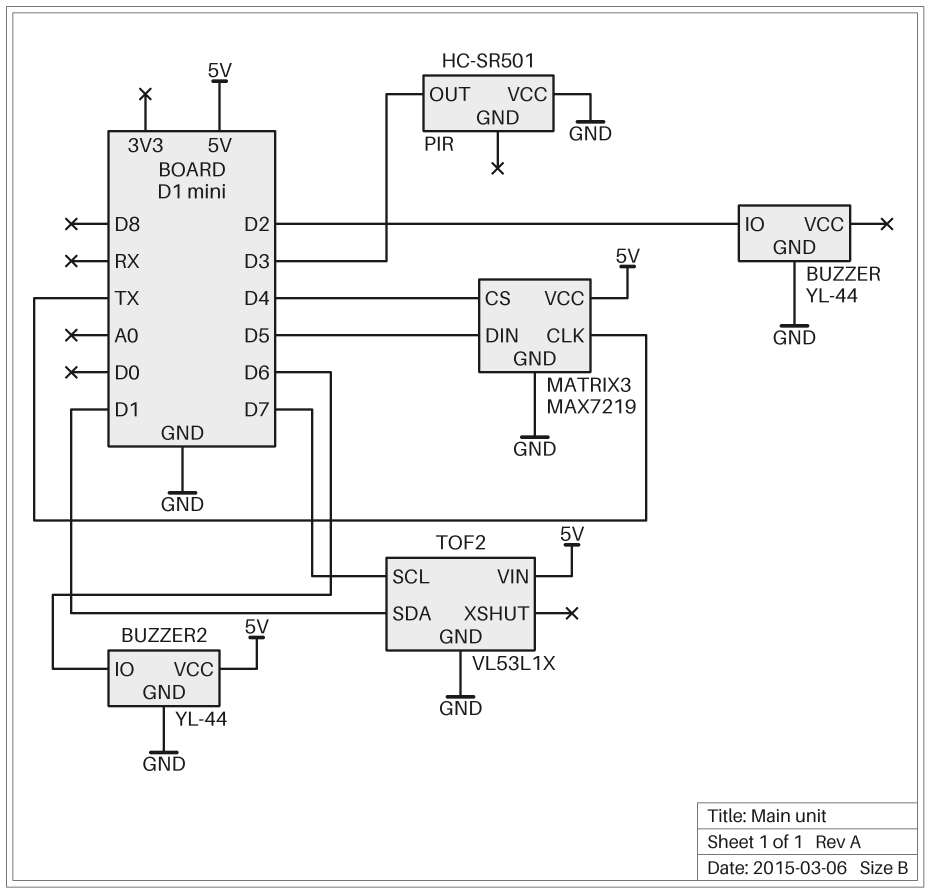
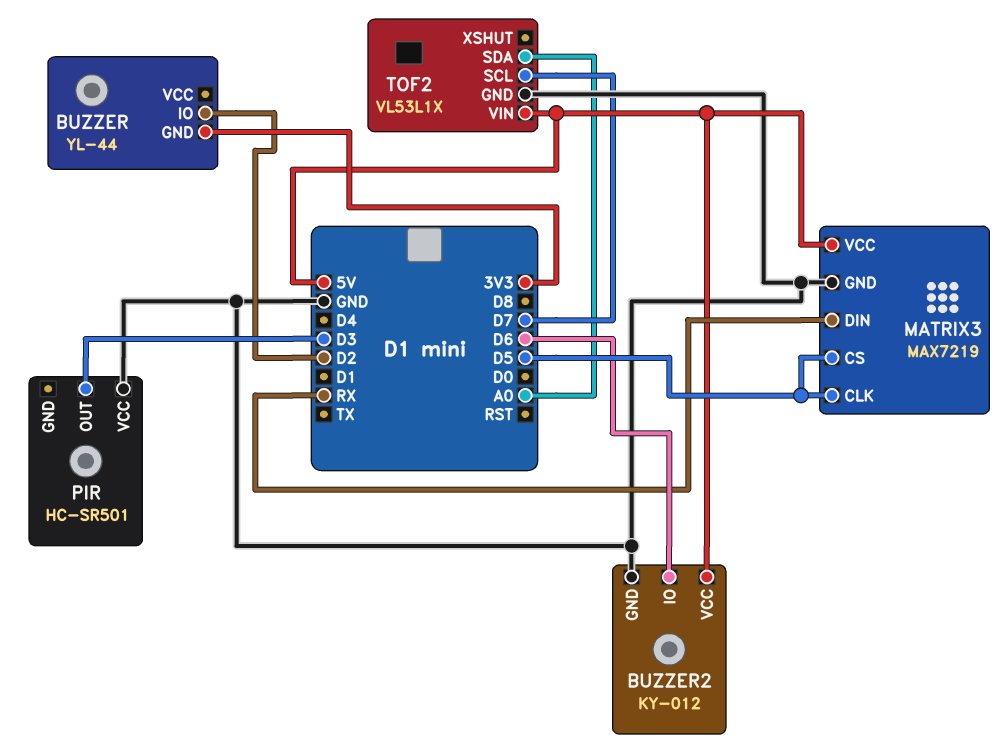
BUZZER pin GND: GND -> 3V3
BUZZER2: YL-44 -> KY-012
MATRIX3 pin CLK: TX -> D5
MATRIX3 pin CS: D4 -> D5
MATRIX3 pin DIN: D5 -> RX
TOF2 pin SDA: D1 -> A0

